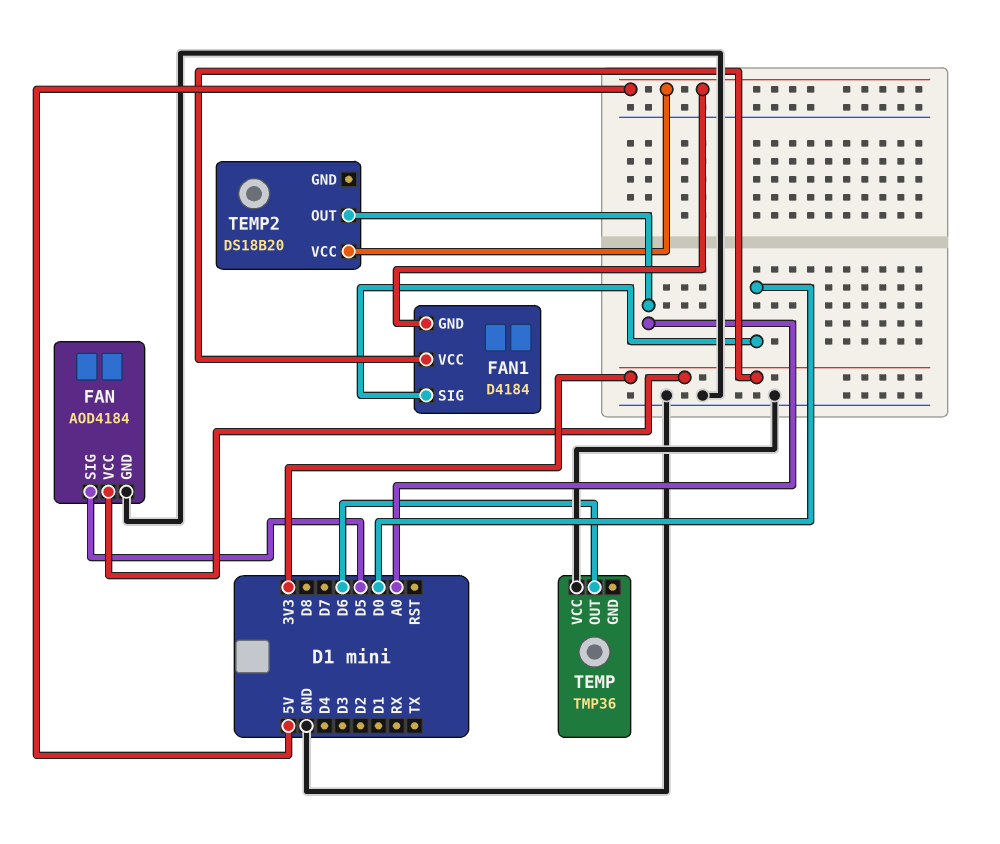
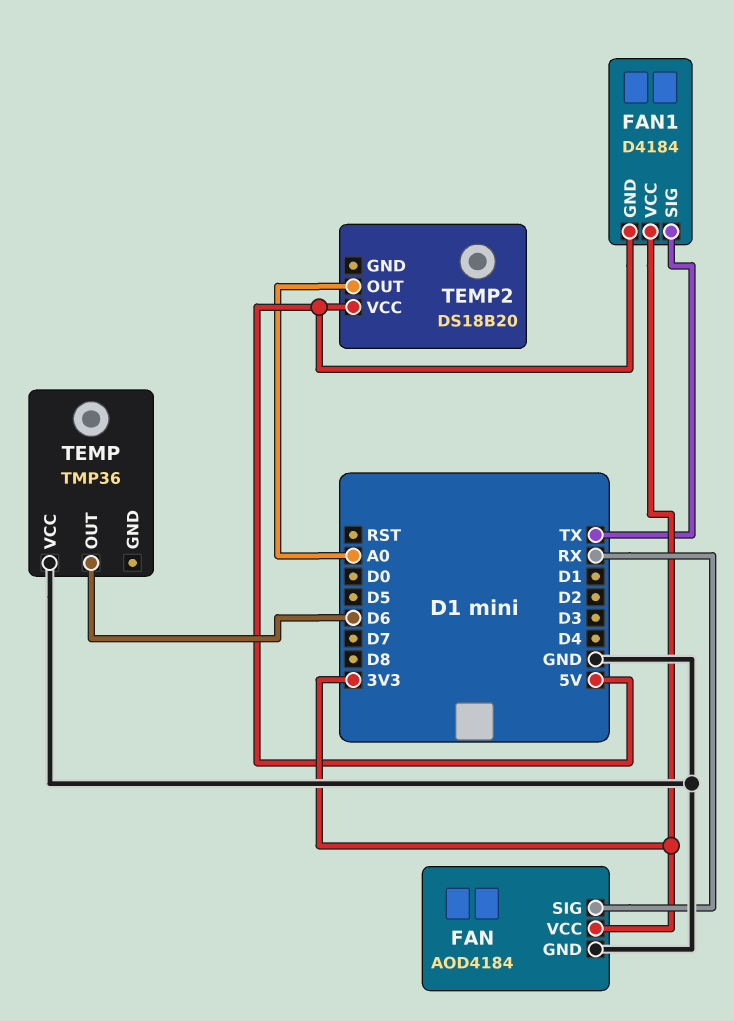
FAN pin SIG: D5 -> RX
FAN1 pin SIG: D0 -> TX

